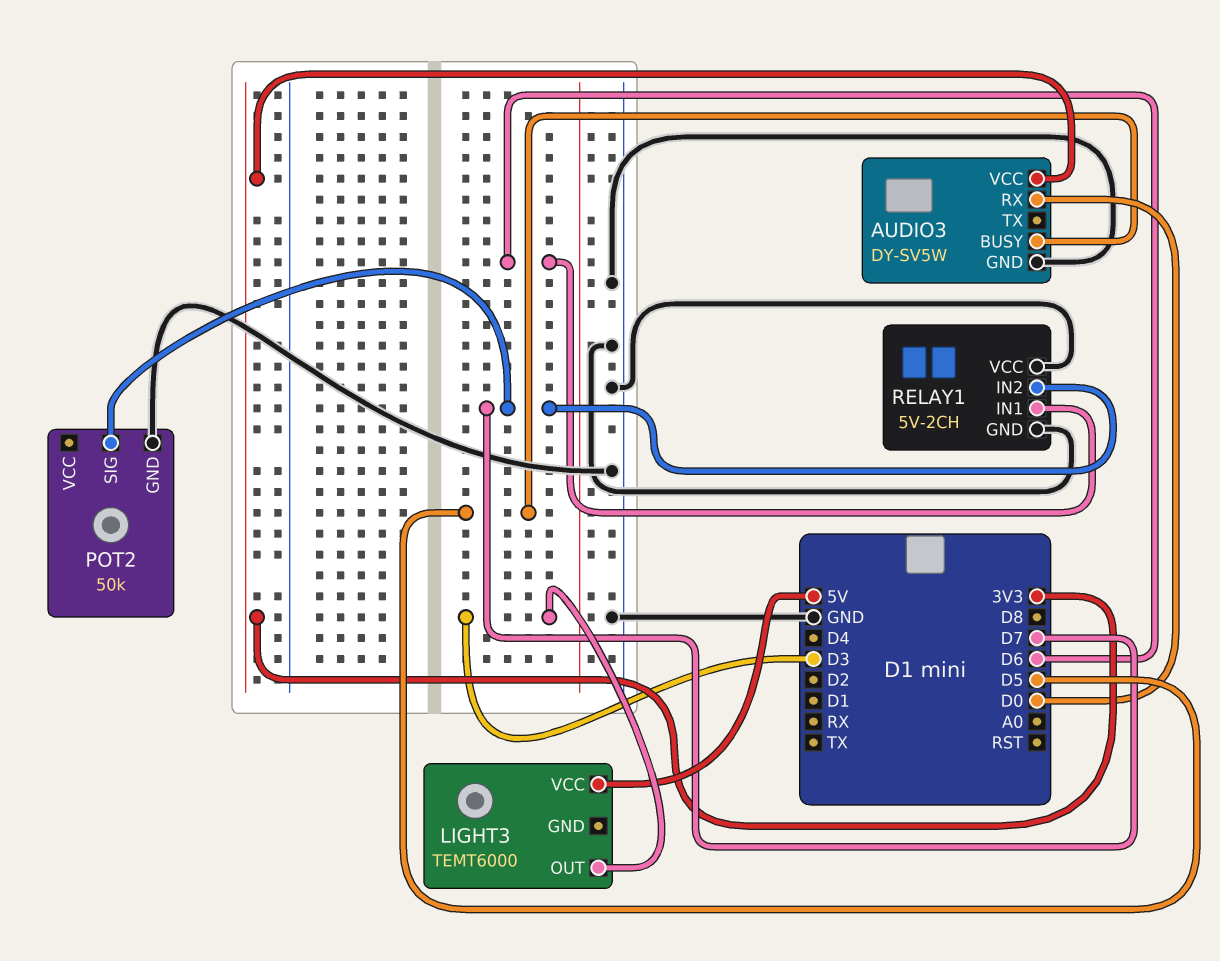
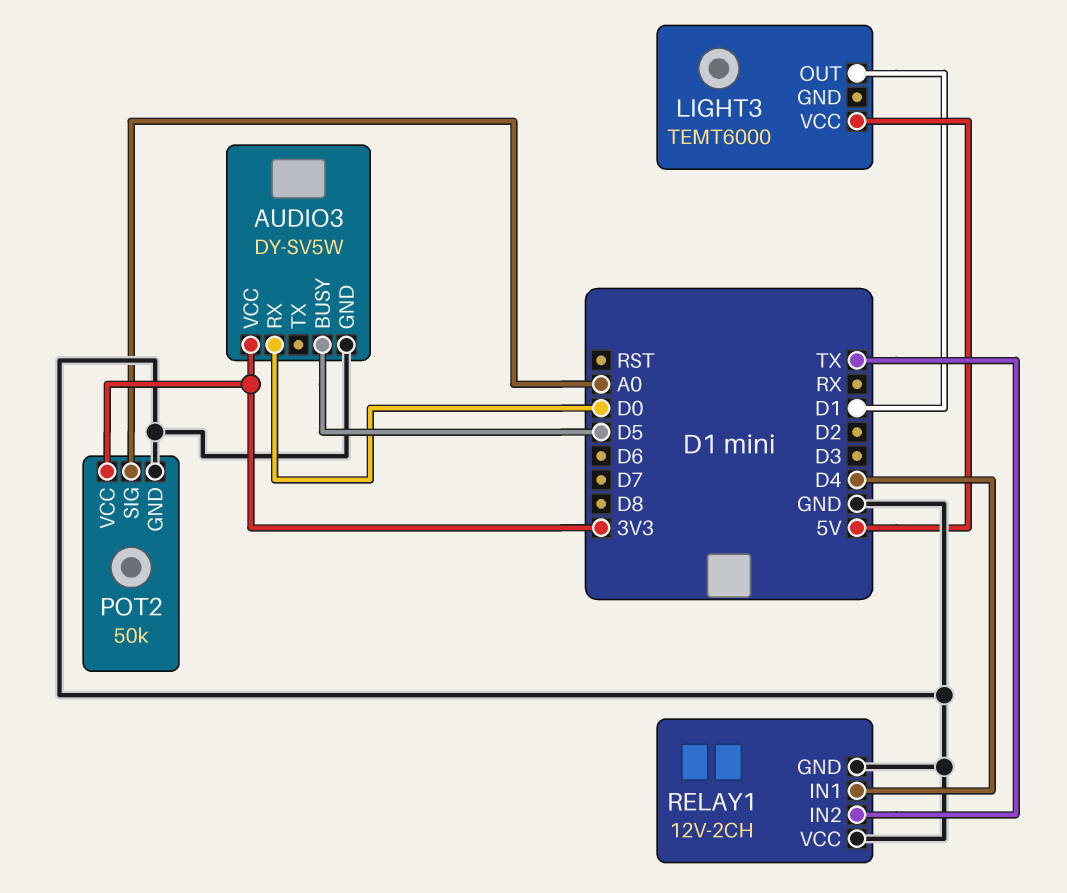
LIGHT3 pin OUT: D3 -> D1
POT2 pin SIG: D7 -> A0
POT2 pin VCC: none -> 3V3
RELAY1: 5V-2CH -> 12V-2CH
RELAY1 pin IN1: D6 -> D4
RELAY1 pin IN2: D7 -> TX

